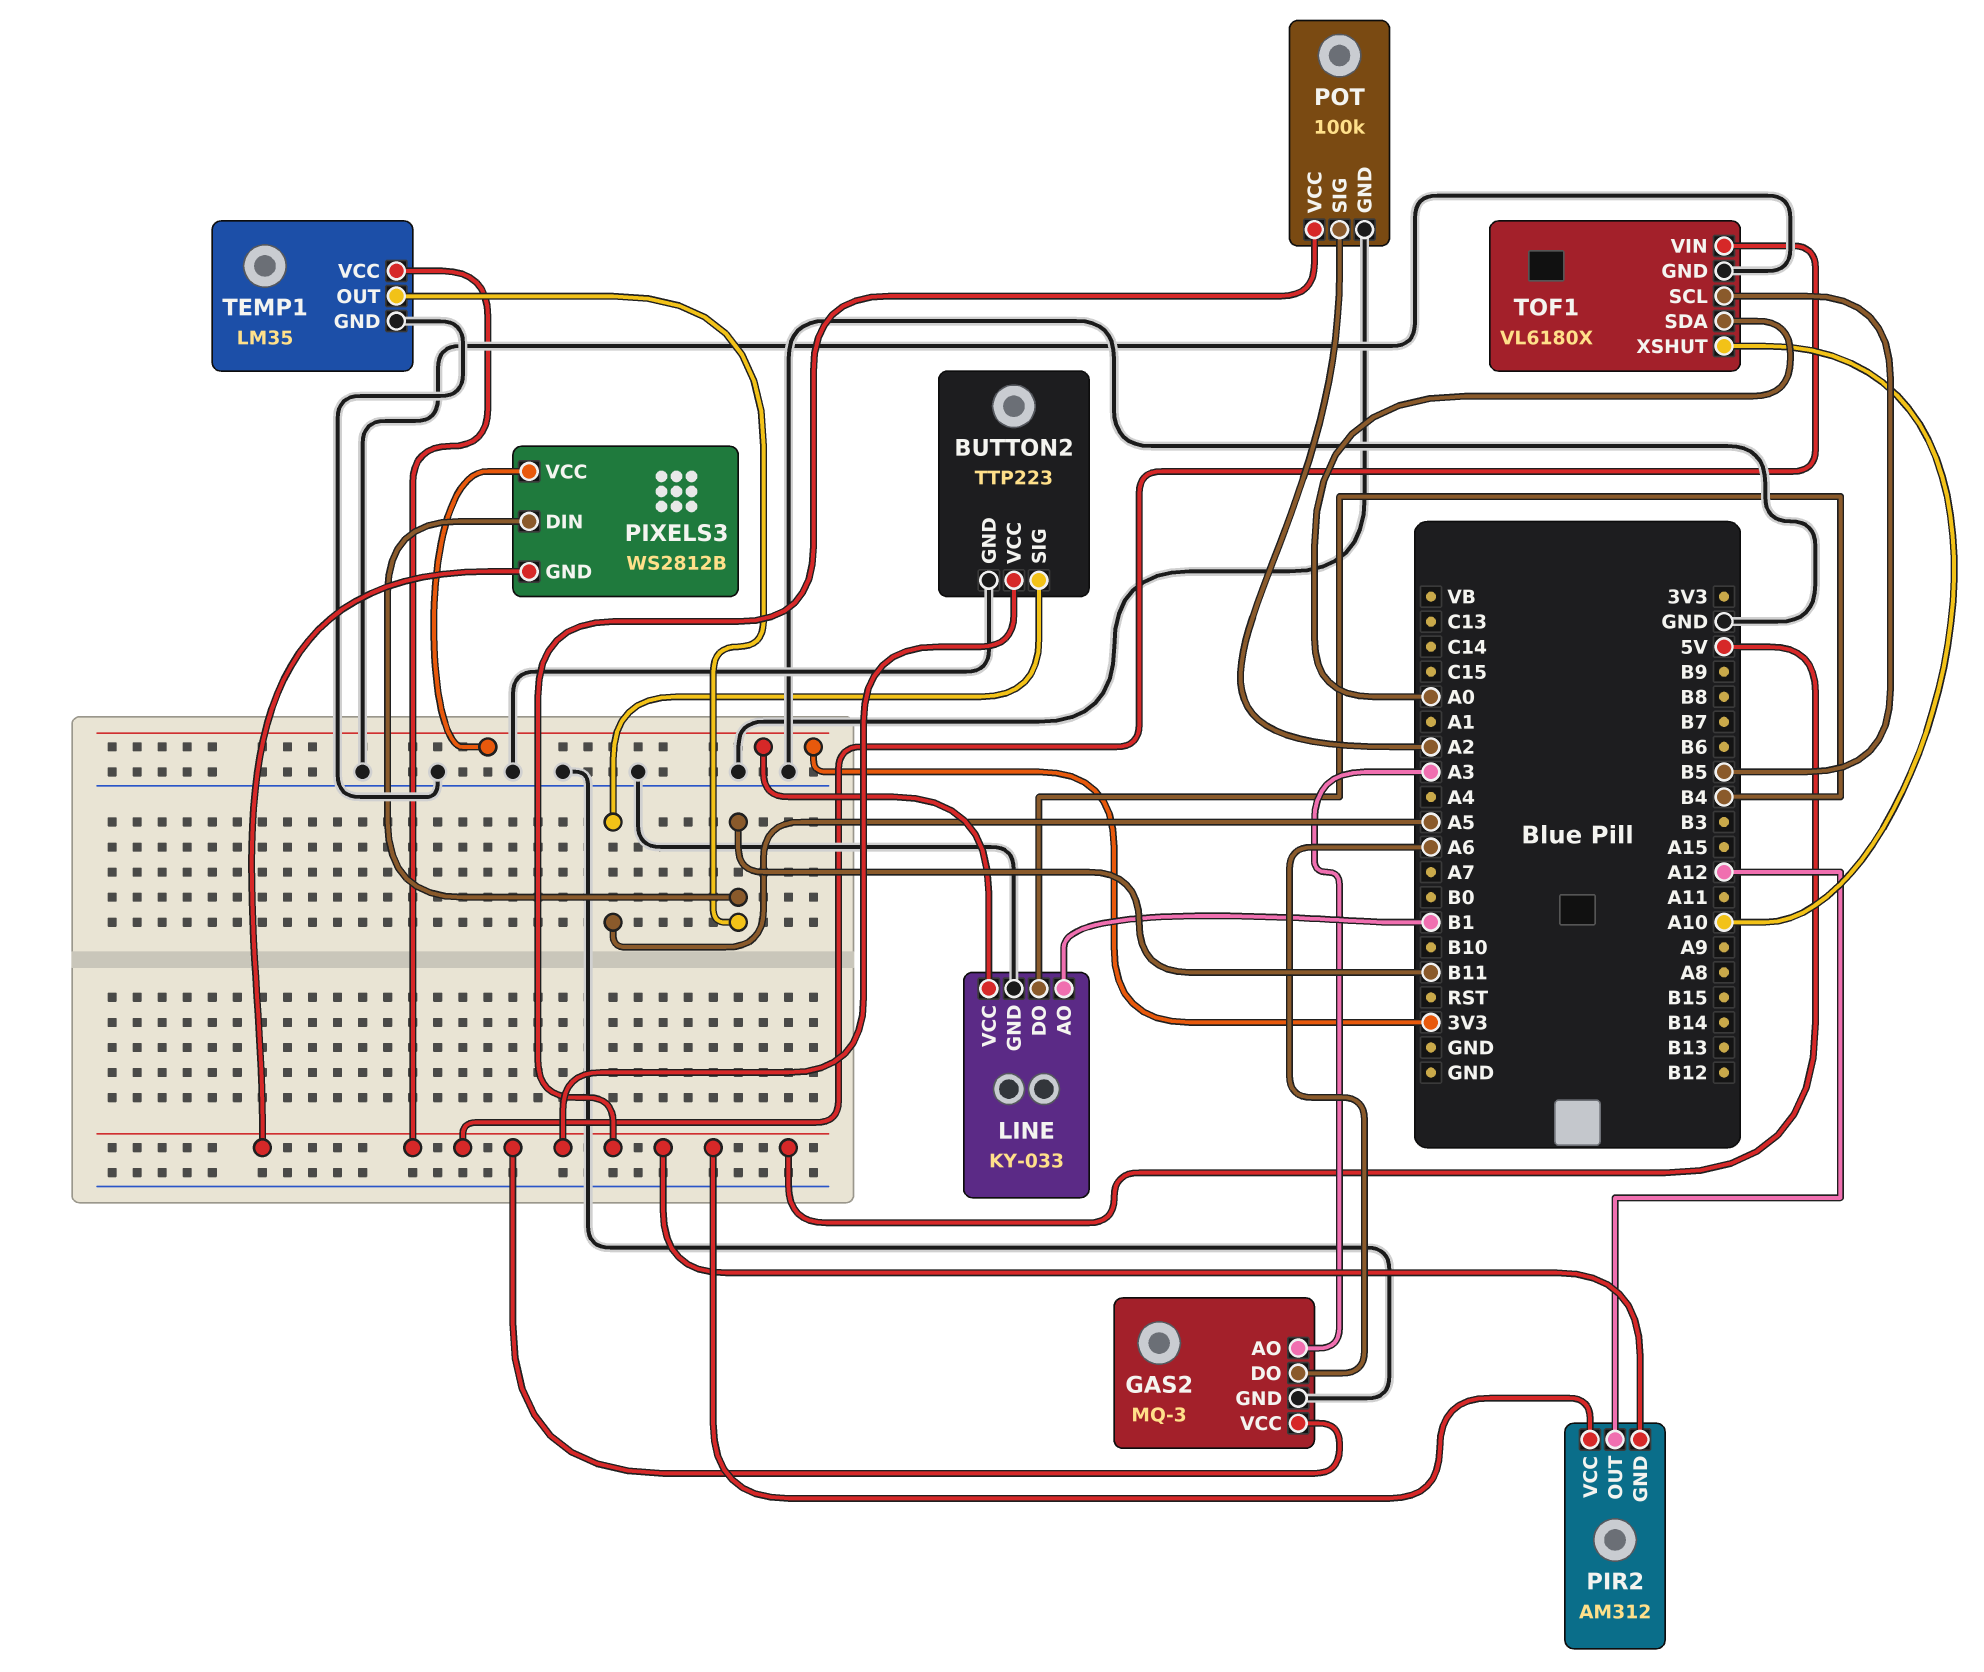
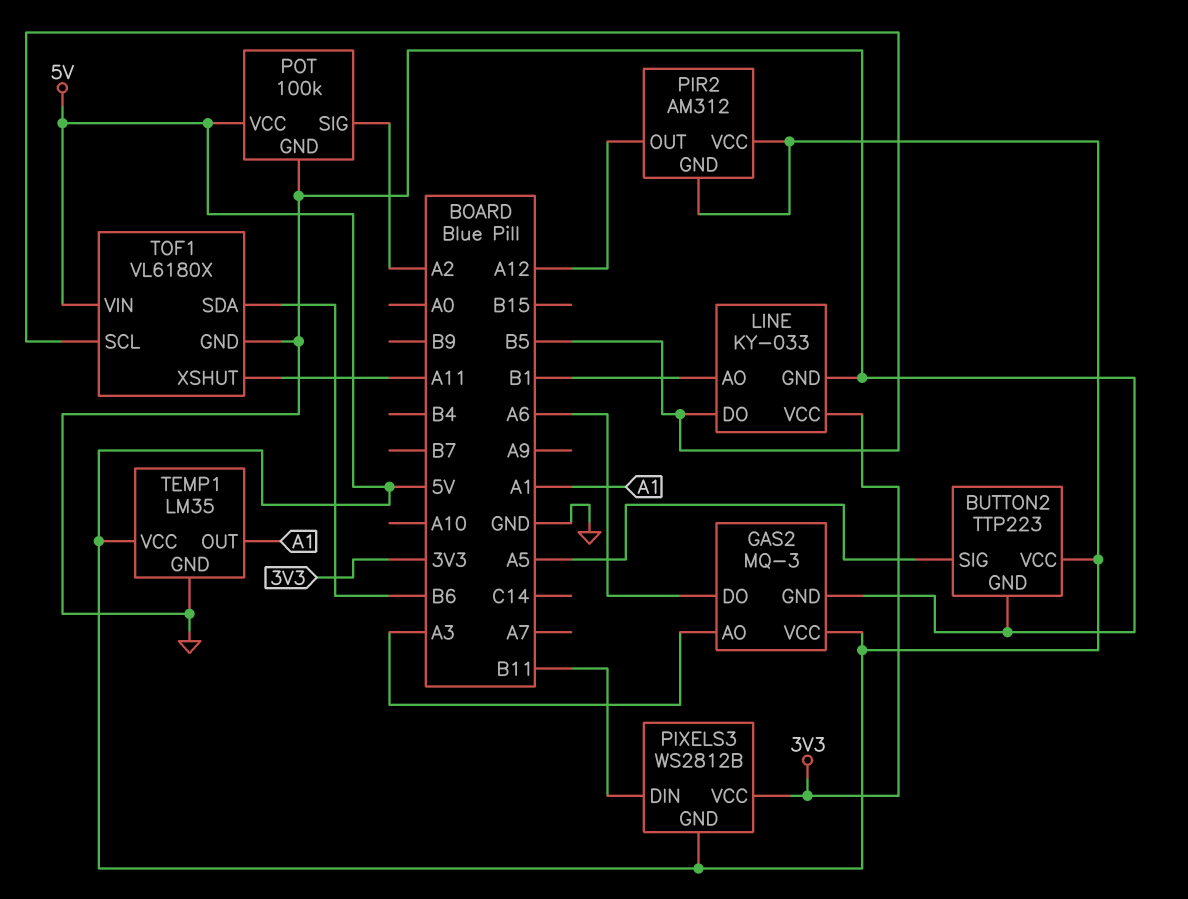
LINE pin DO: B4 -> B5
TEMP1 pin OUT: B11 -> A1
TOF1 pin SDA: A0 -> B6
TOF1 pin XSHUT: A10 -> A11

